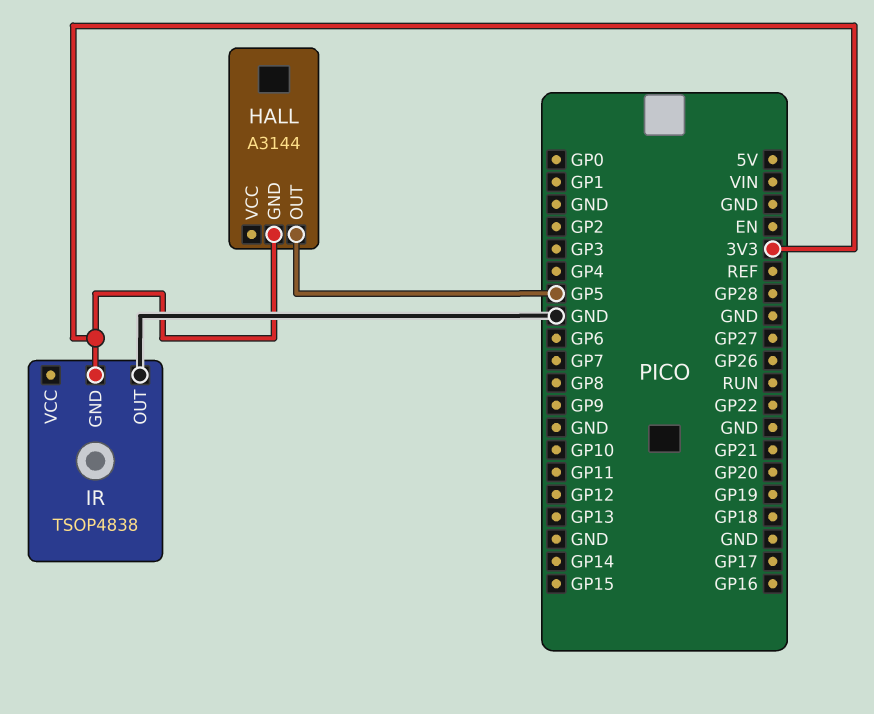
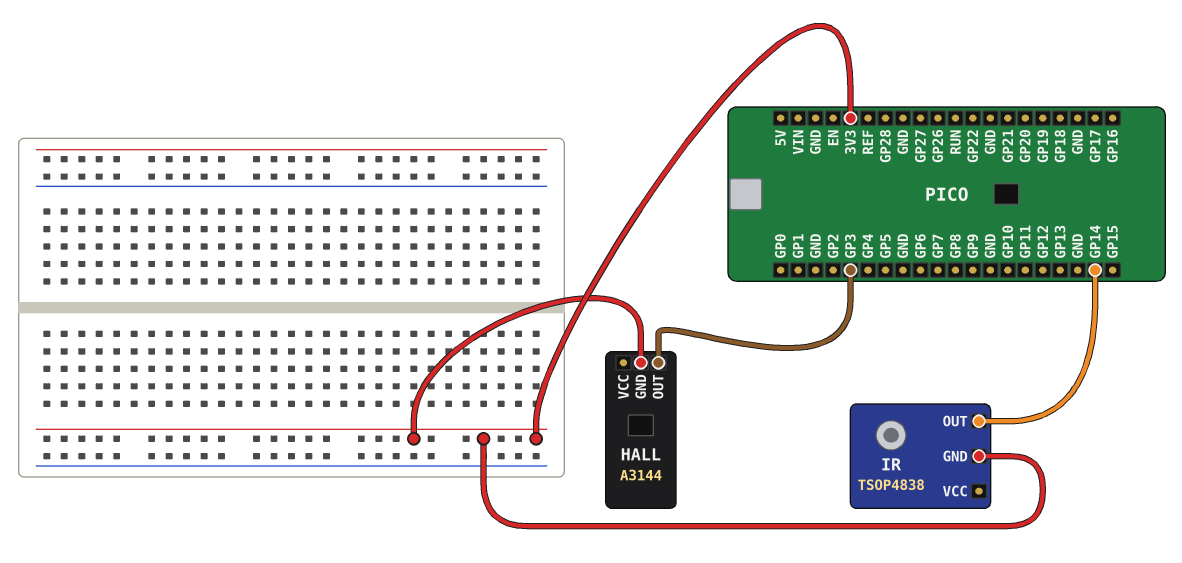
HALL pin OUT: GP5 -> GP3
IR pin OUT: GND -> GP14

